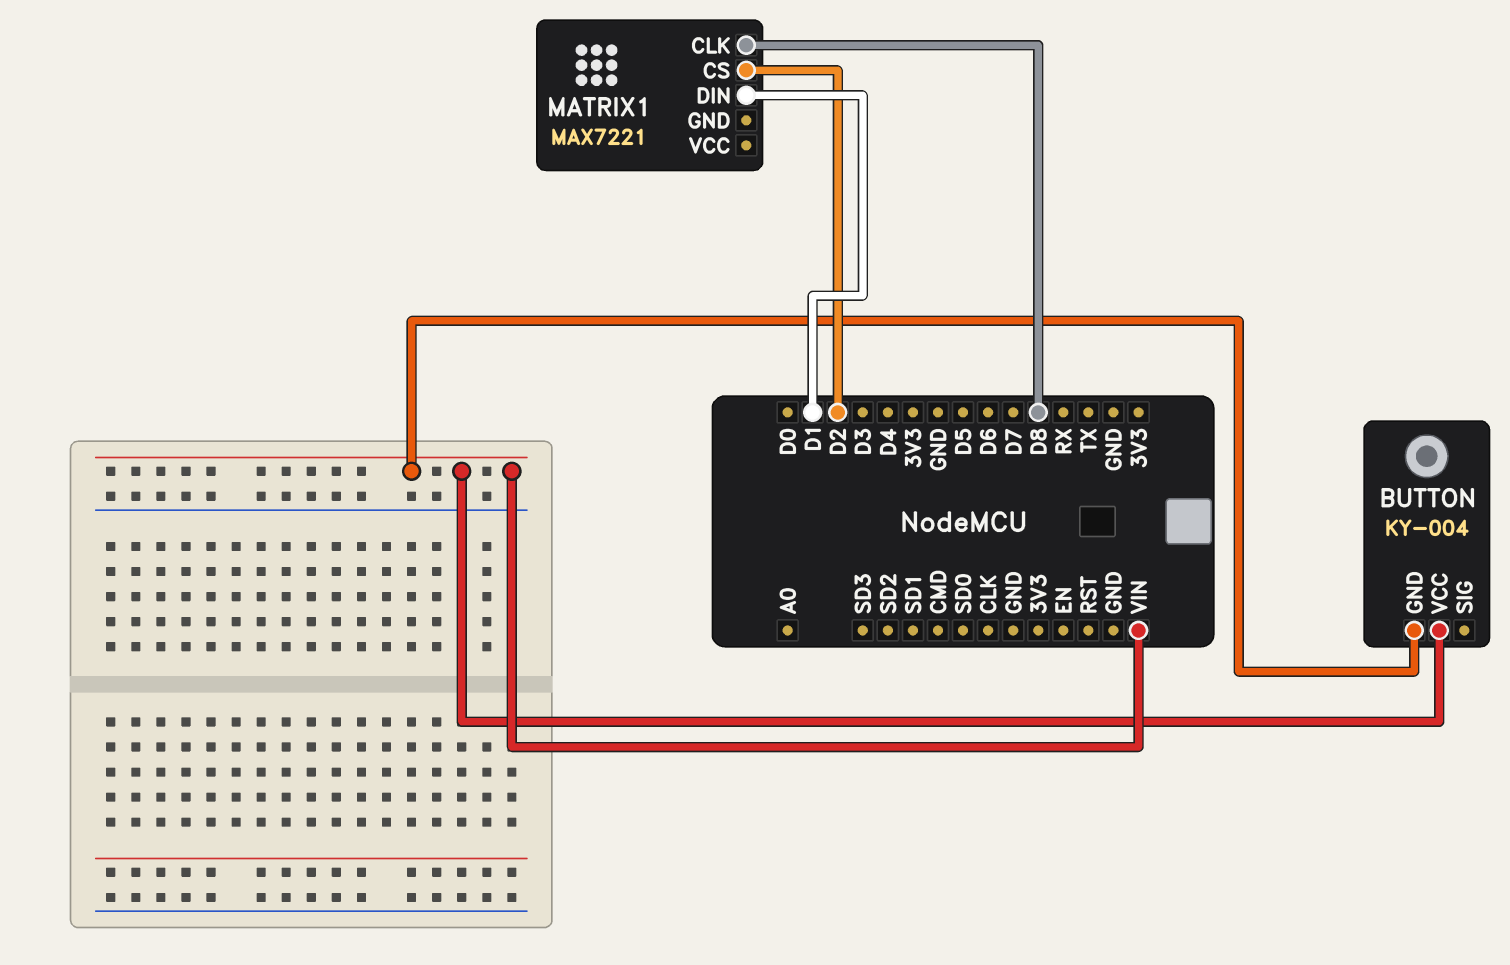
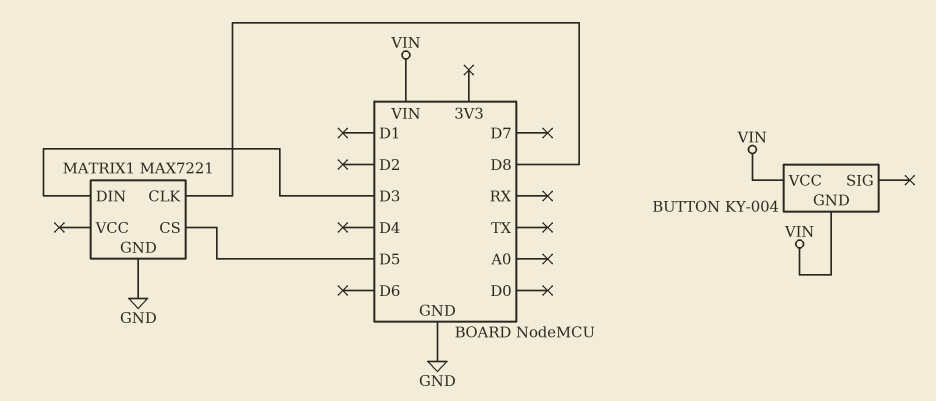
MATRIX1 pin CS: D2 -> D5
MATRIX1 pin DIN: D1 -> D3
MATRIX1 pin GND: none -> GND

